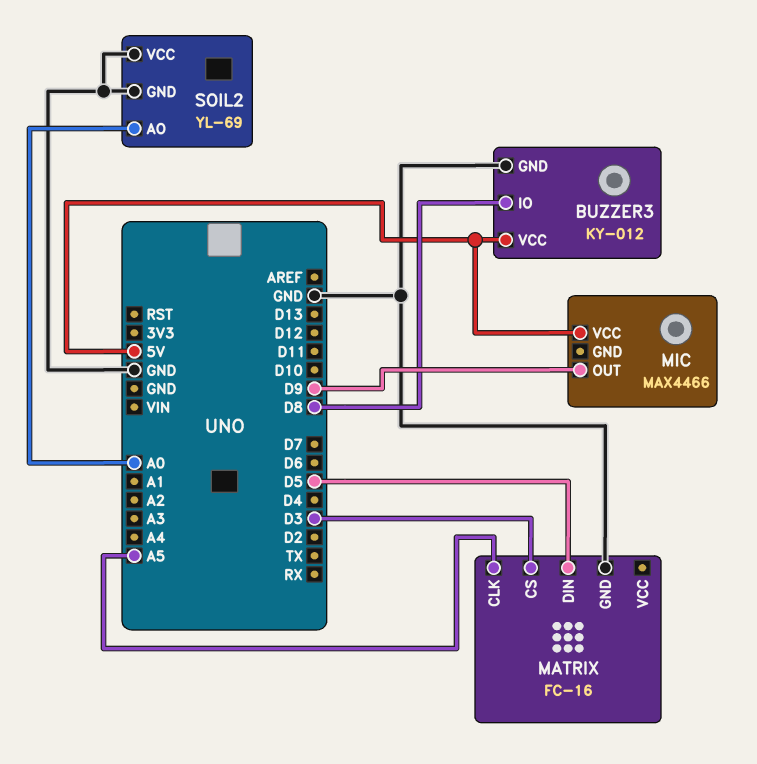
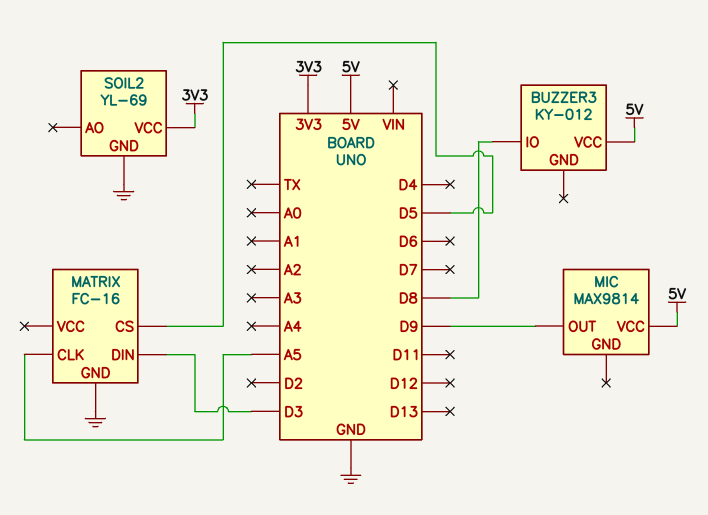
BUZZER3 pin GND: GND -> none
MATRIX pin CS: D3 -> D5
MATRIX pin DIN: D5 -> D3
MIC: MAX4466 -> MAX9814
SOIL2 pin AO: A0 -> none
SOIL2 pin VCC: GND -> 3V3

